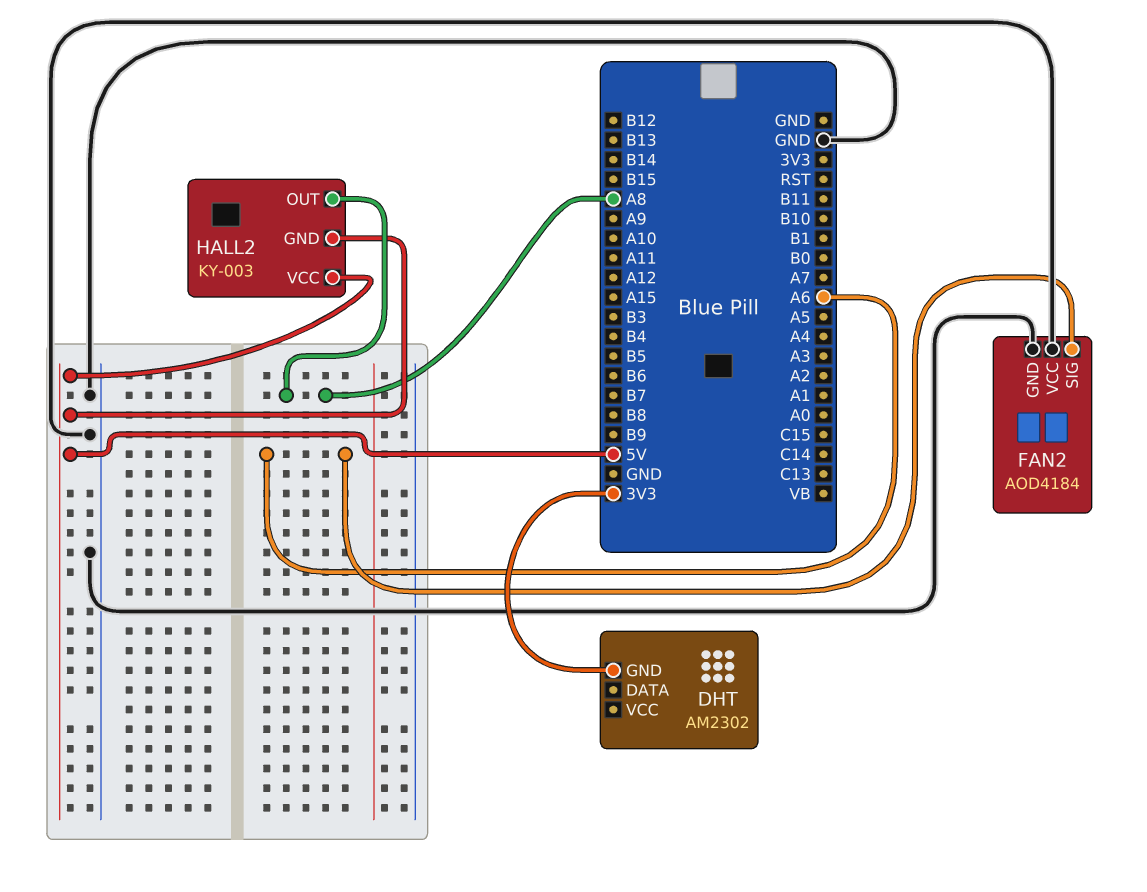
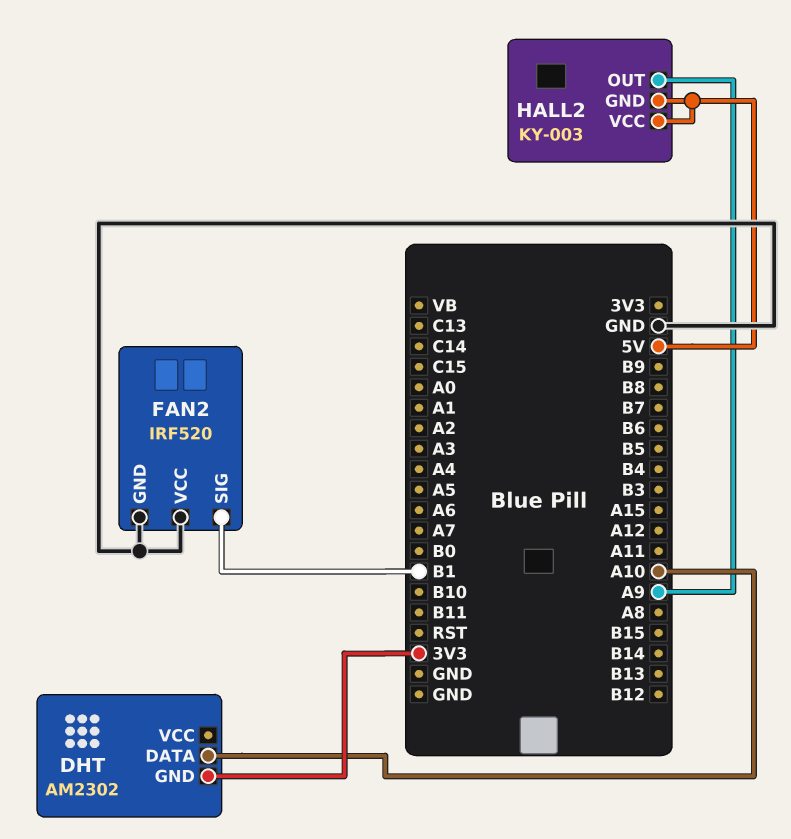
DHT pin DATA: none -> A10
FAN2: AOD4184 -> IRF520
FAN2 pin SIG: A6 -> B1
HALL2 pin OUT: A8 -> A9

